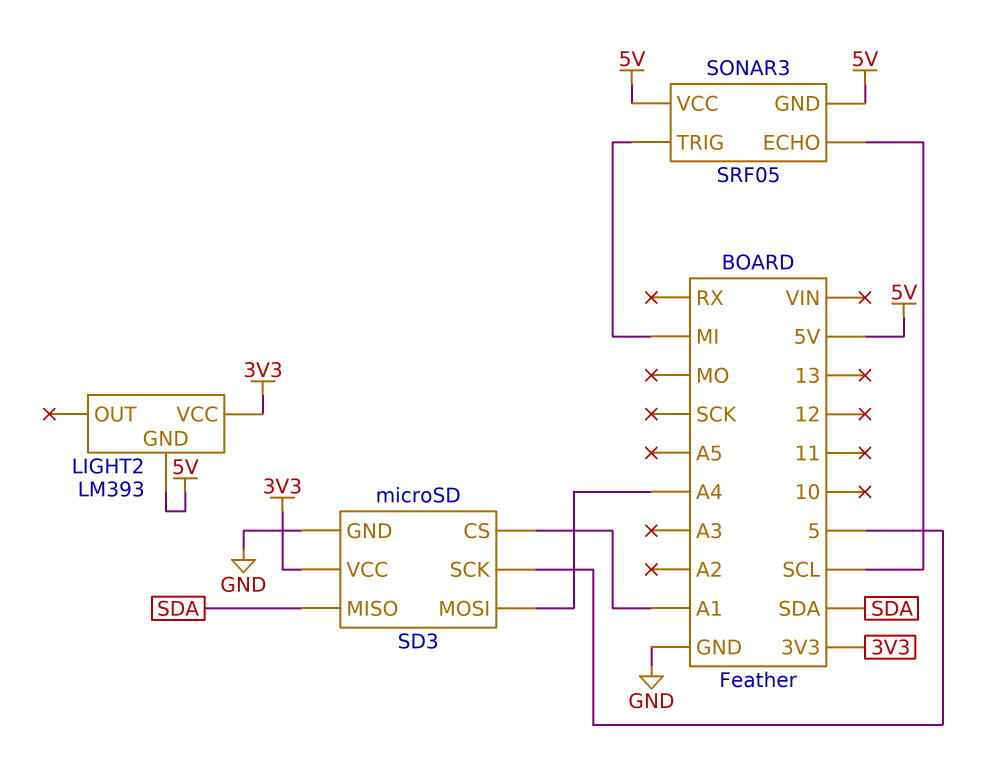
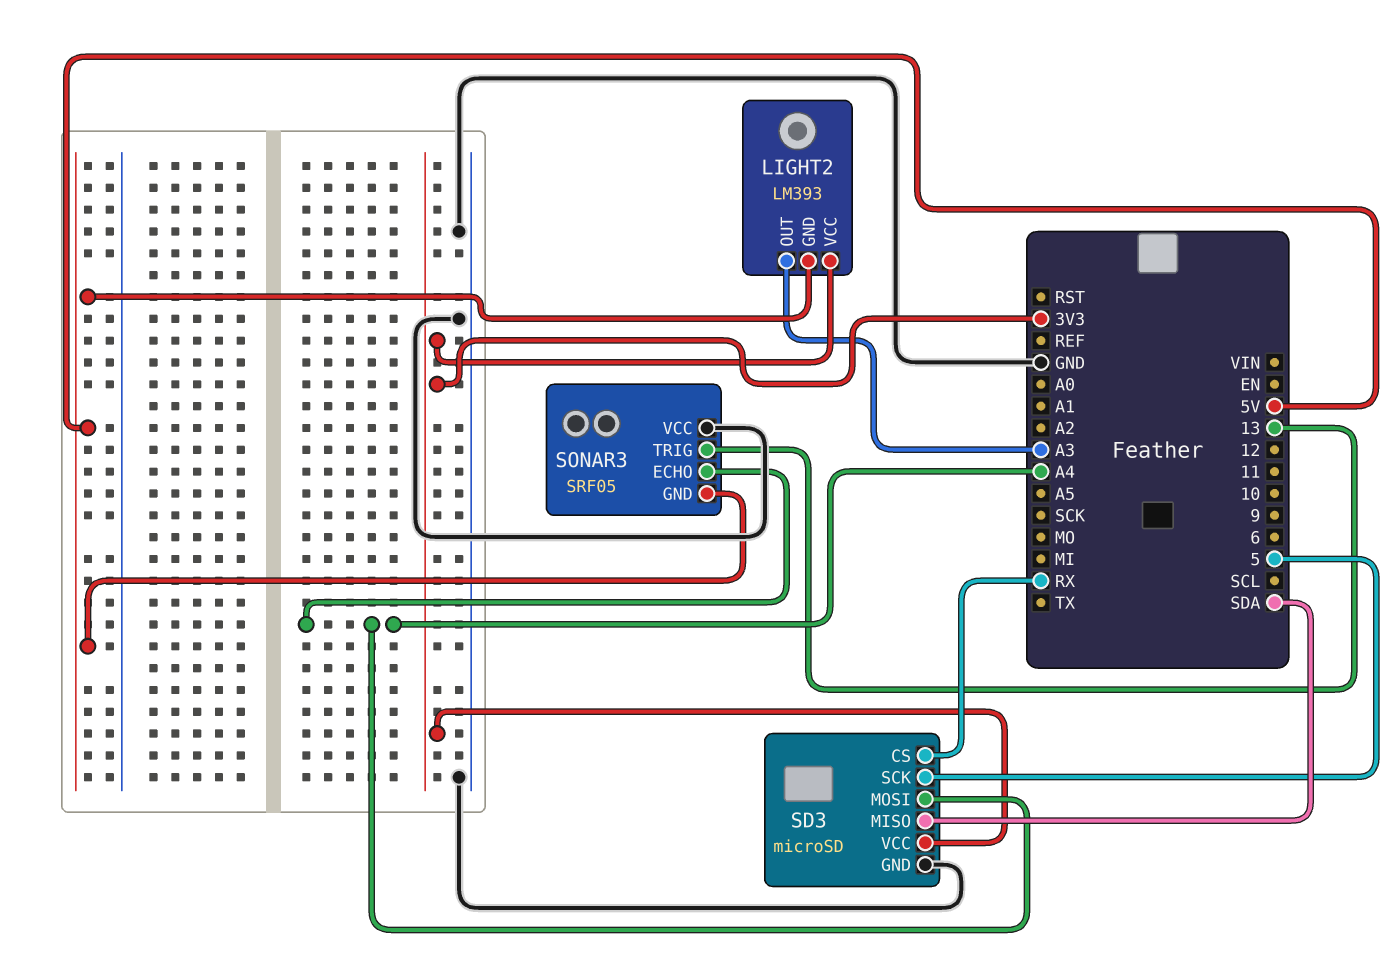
LIGHT2 pin OUT: none -> A3
SD3 pin CS: A1 -> RX
SONAR3 pin ECHO: SCL -> A4
SONAR3 pin TRIG: MI -> 13
SONAR3 pin VCC: 5V -> GND

